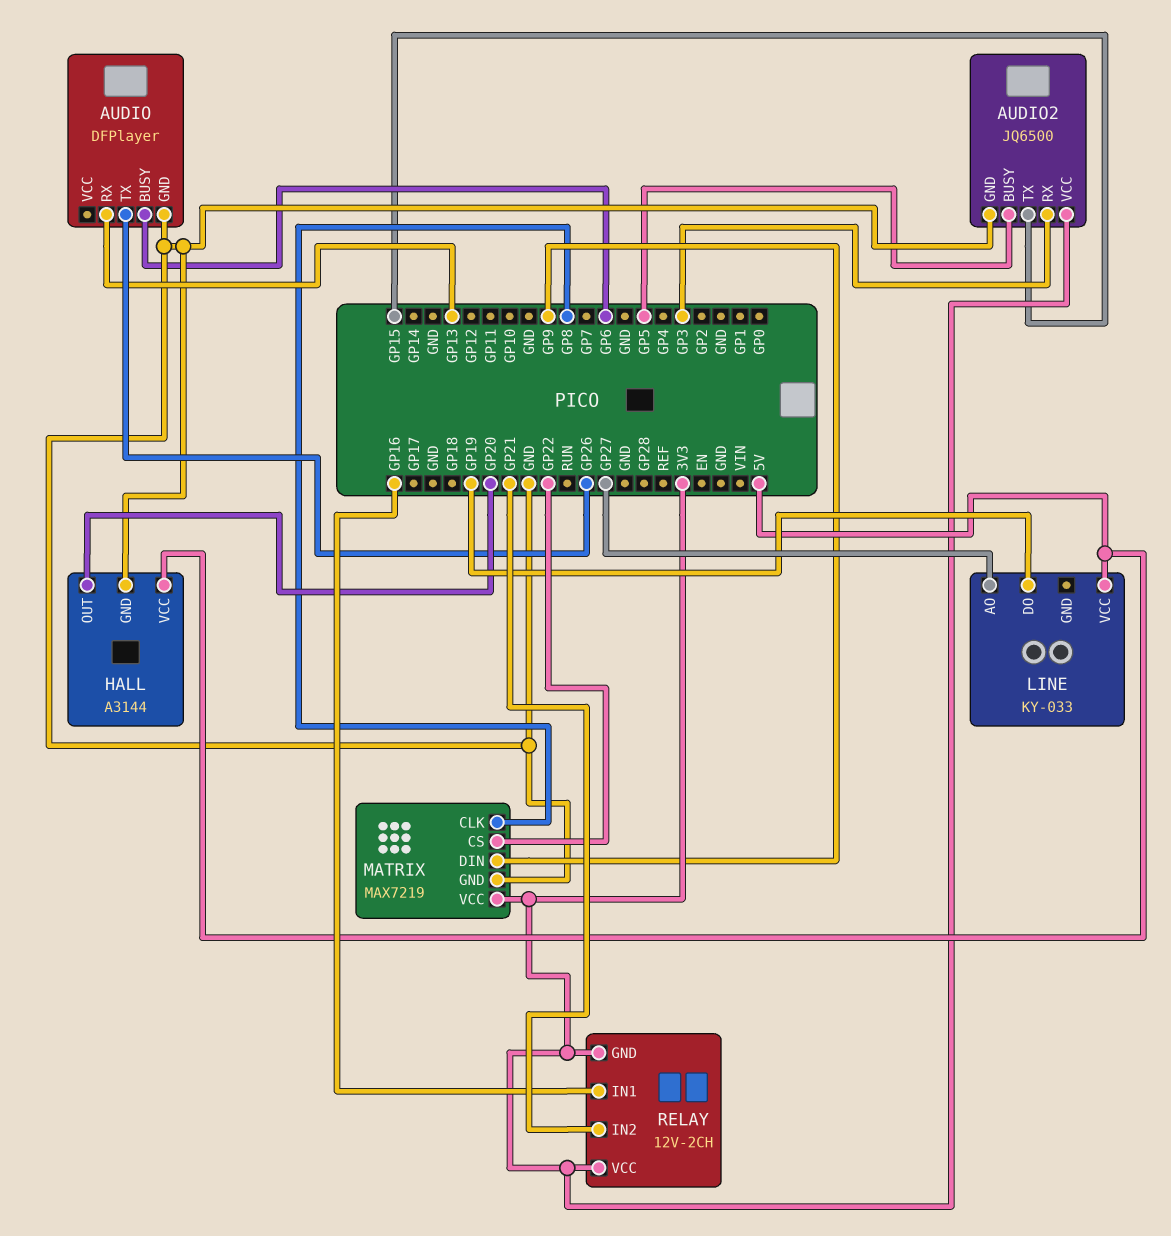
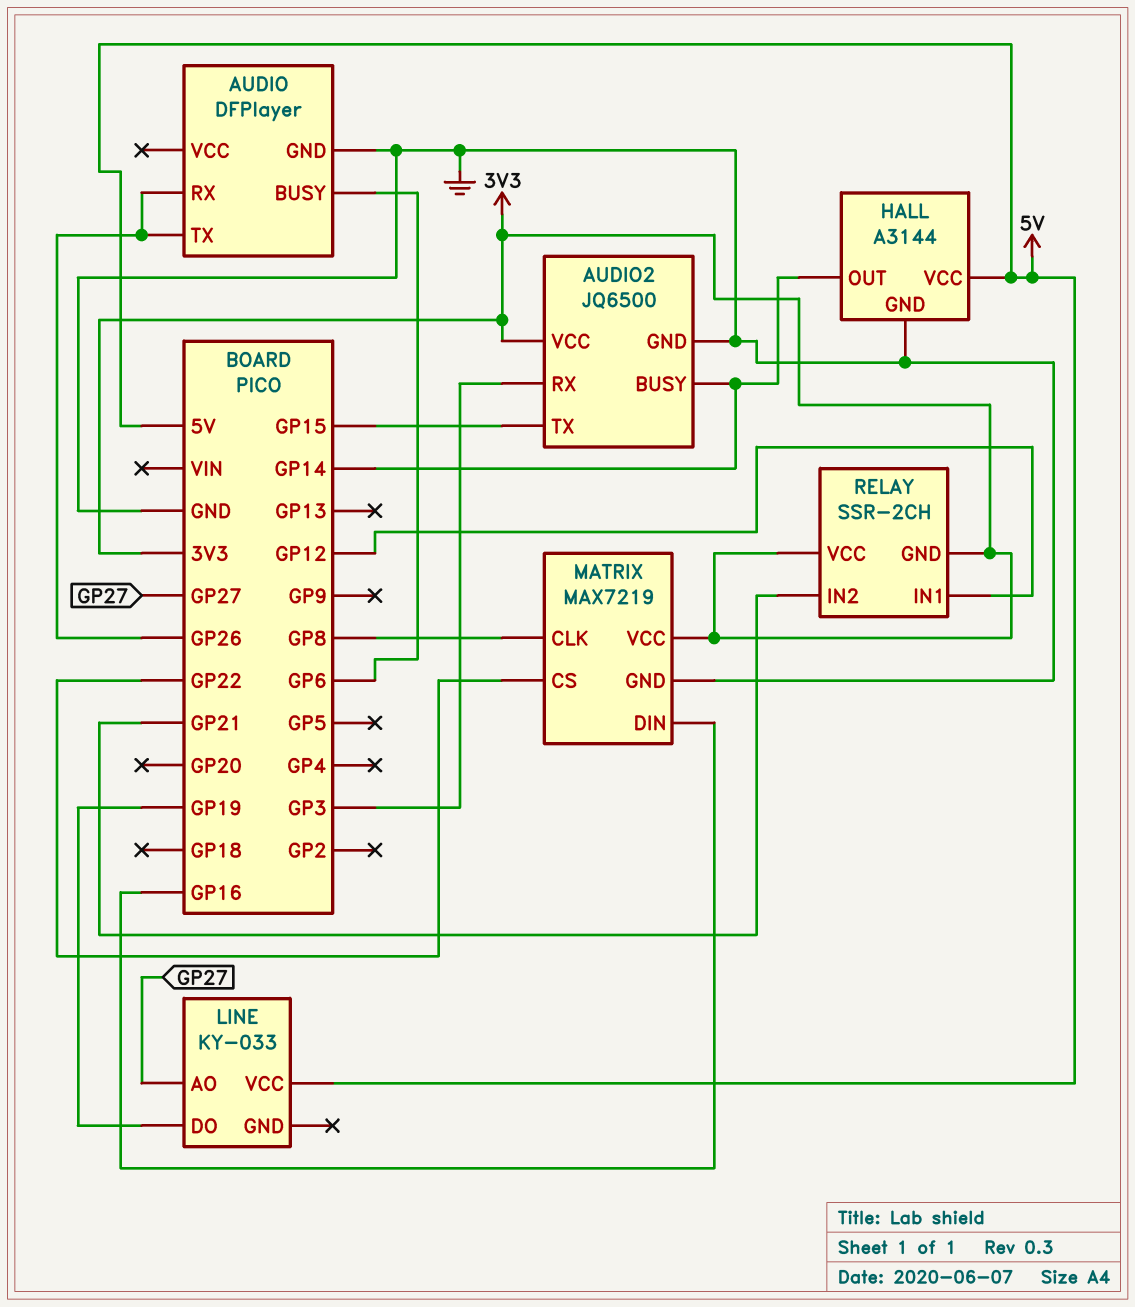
AUDIO pin RX: GP13 -> GP26
AUDIO2 pin BUSY: GP5 -> GP14
HALL pin OUT: GP20 -> GP14
MATRIX pin DIN: GP9 -> GP16
RELAY: 12V-2CH -> SSR-2CH
RELAY pin IN1: GP16 -> GP12

